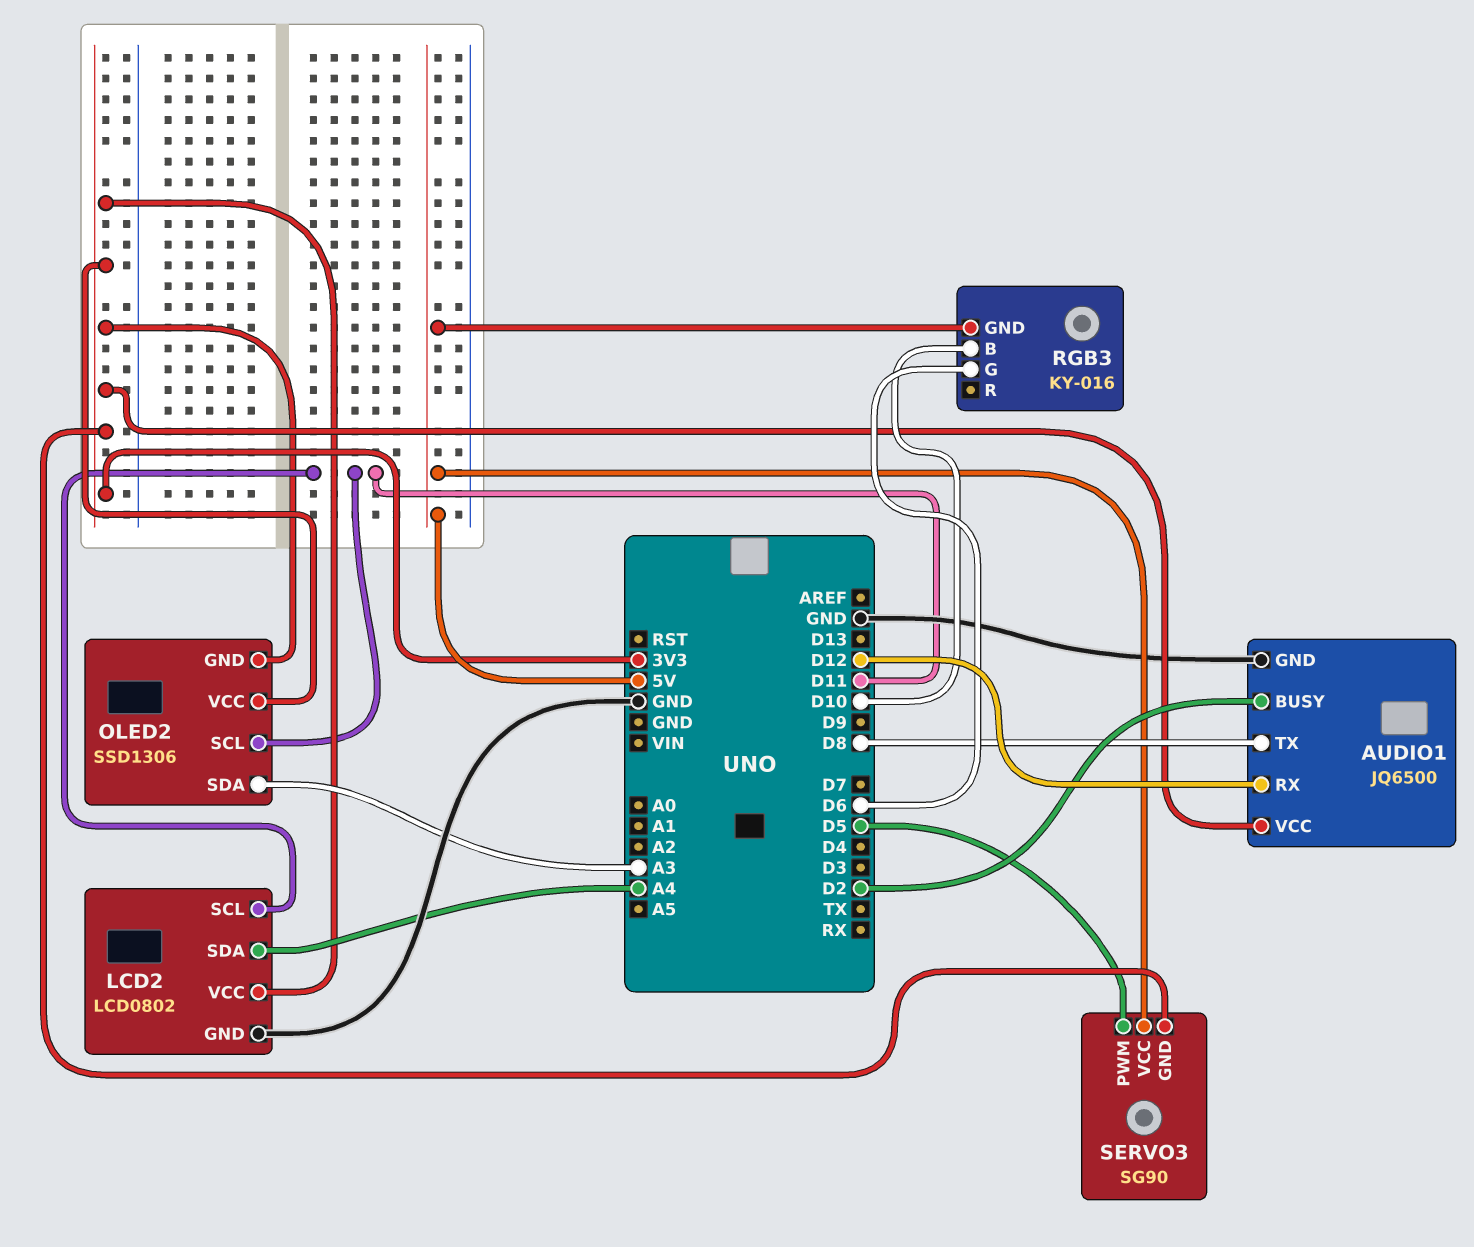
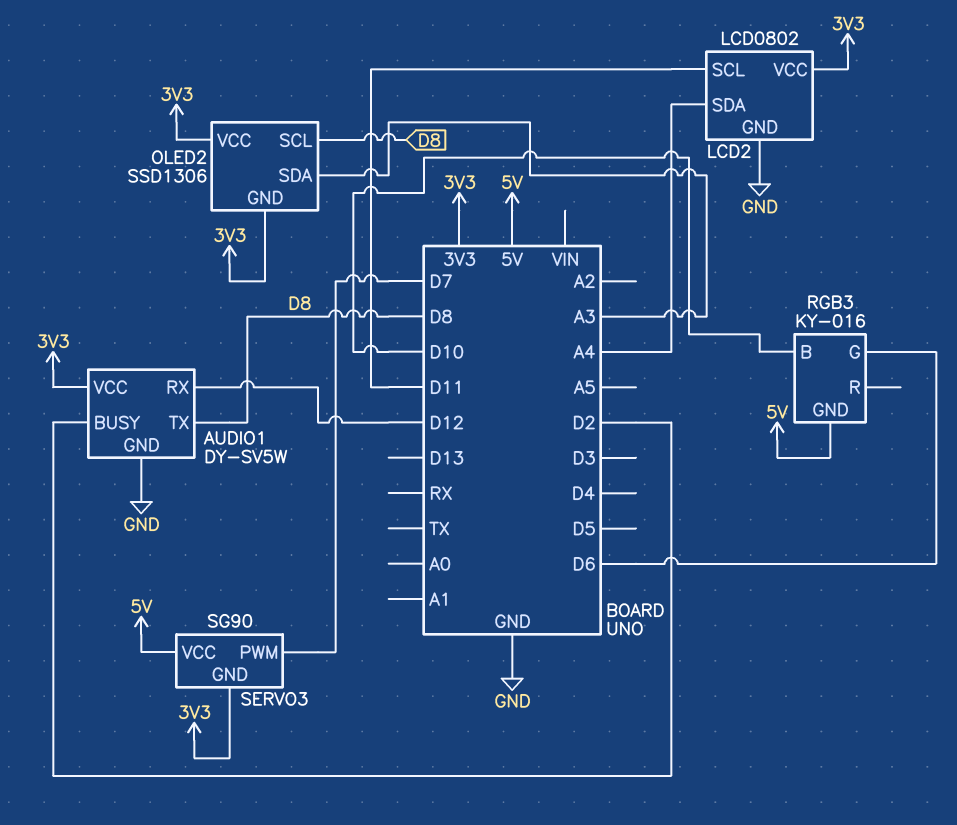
AUDIO1: JQ6500 -> DY-SV5W
OLED2 pin SCL: D11 -> D8
SERVO3 pin PWM: D5 -> D7

